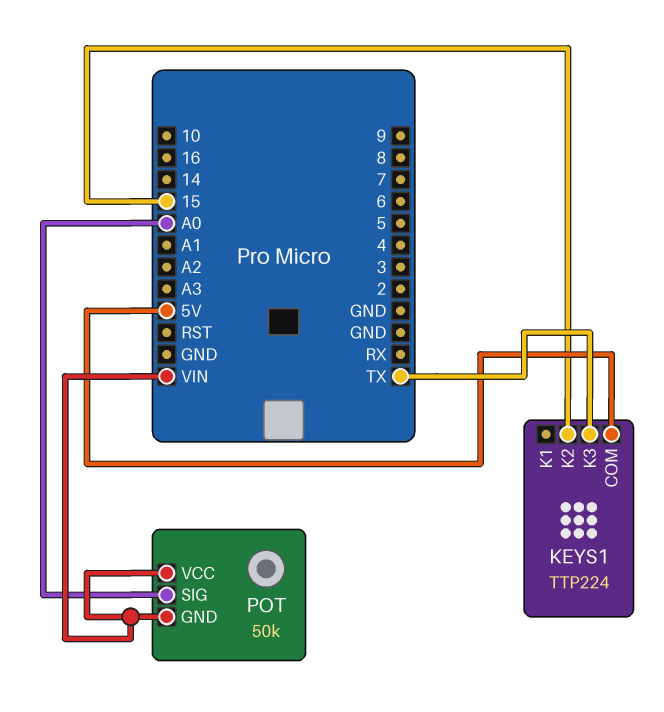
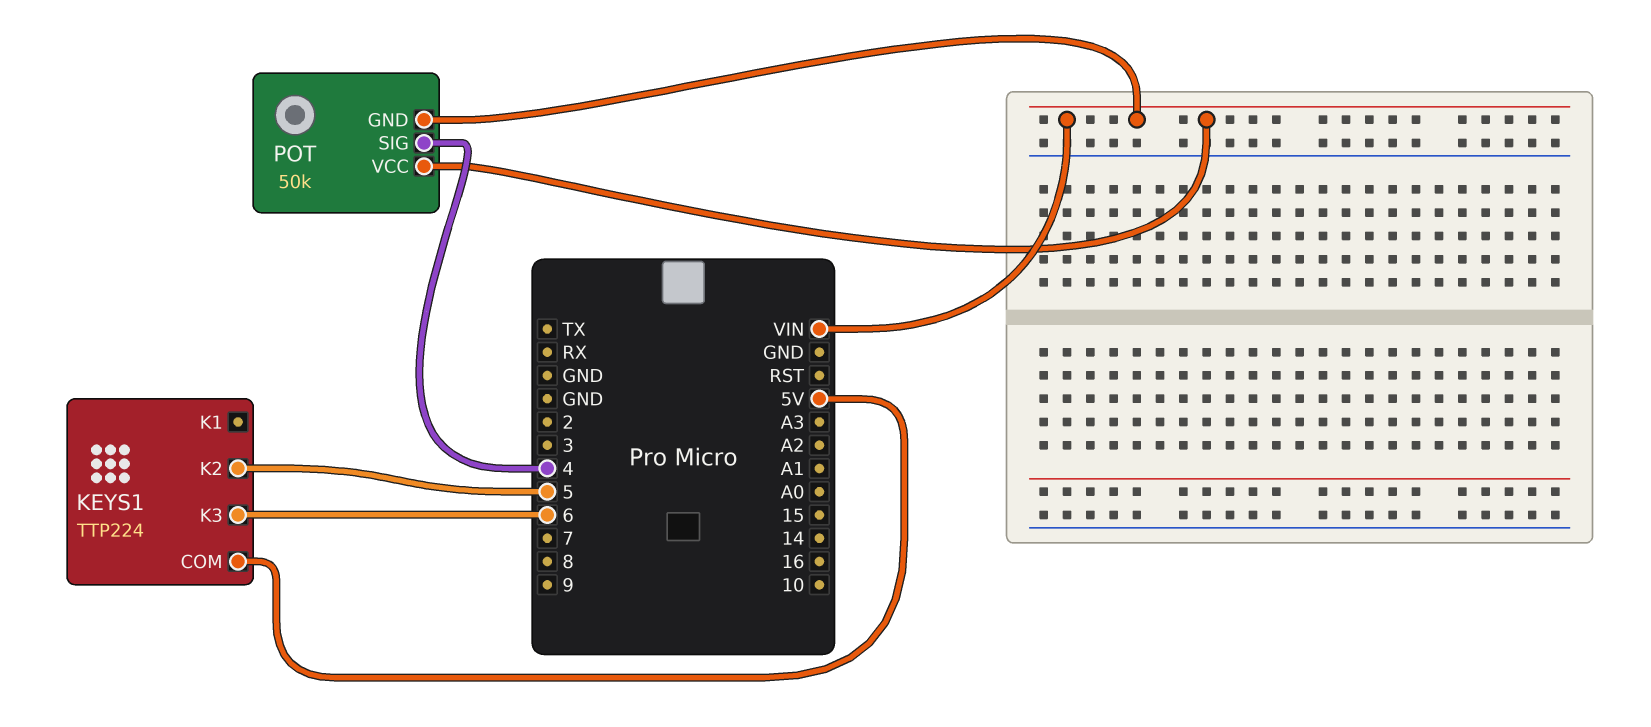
KEYS1 pin K2: 15 -> 5
KEYS1 pin K3: TX -> 6
POT pin SIG: A0 -> 4

